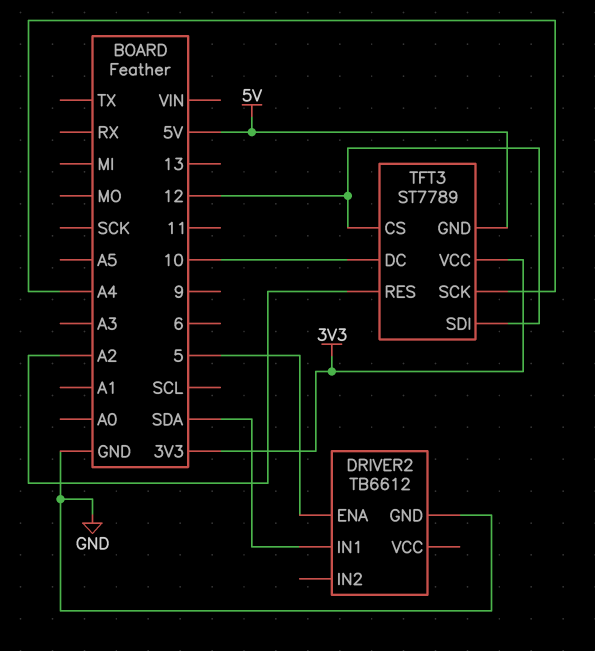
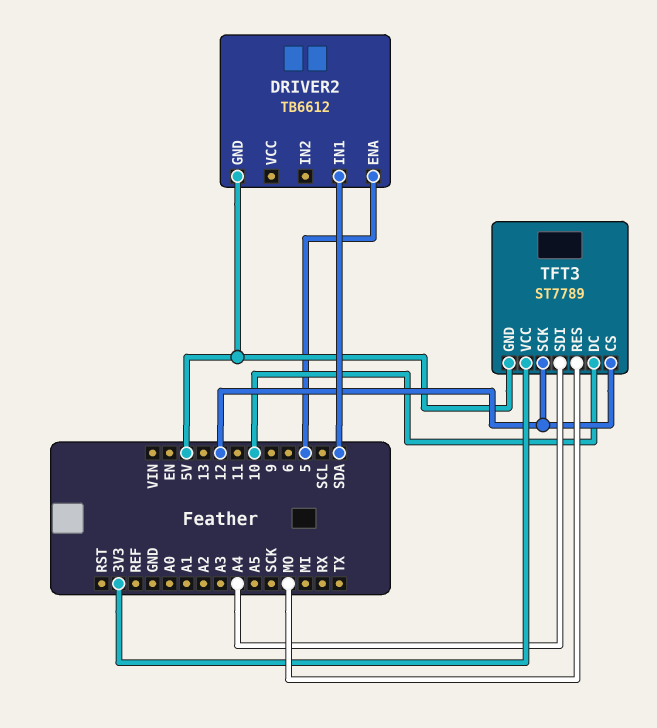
DRIVER2 pin GND: GND -> 5V
TFT3 pin RES: A2 -> MO
TFT3 pin SCK: A4 -> 12
TFT3 pin SDI: 12 -> A4

